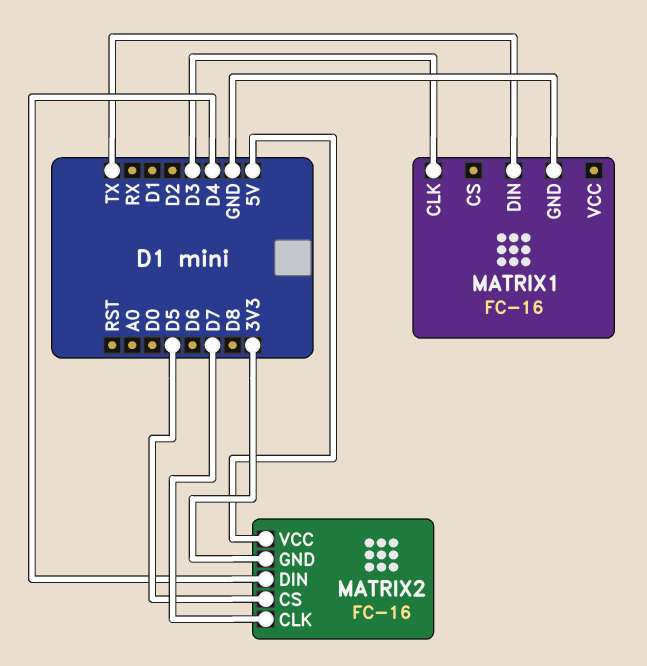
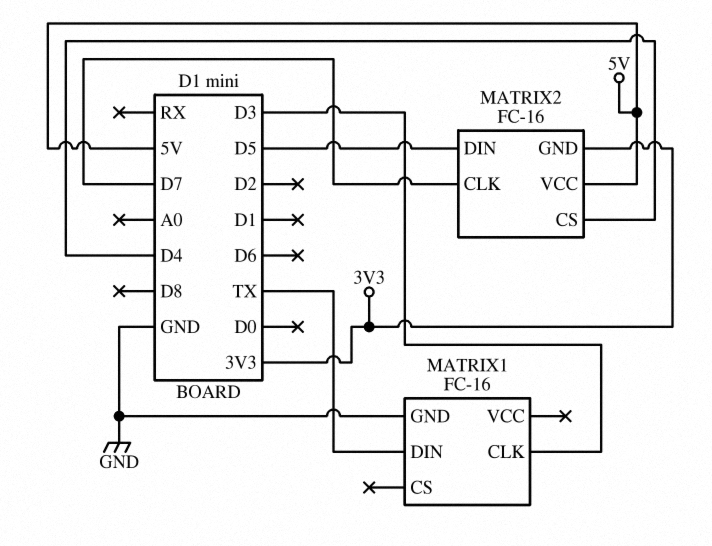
MATRIX2 pin CS: D5 -> D4
MATRIX2 pin DIN: D4 -> D5

